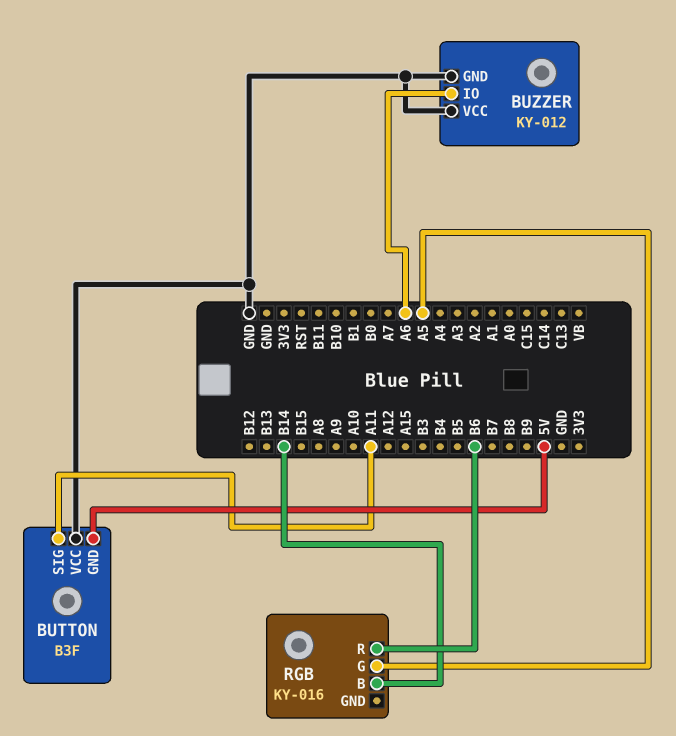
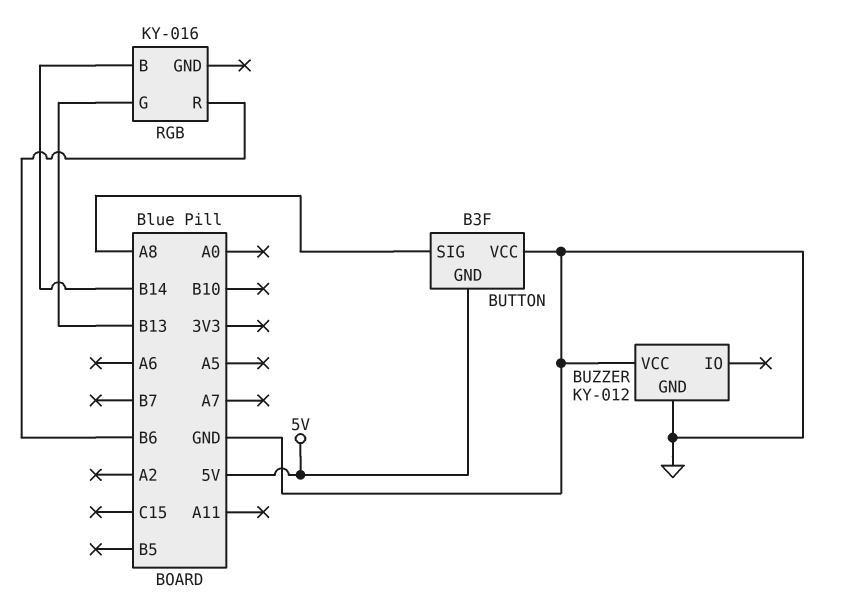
BUTTON pin SIG: A11 -> A8
BUZZER pin IO: A6 -> none
RGB pin G: A5 -> B13

